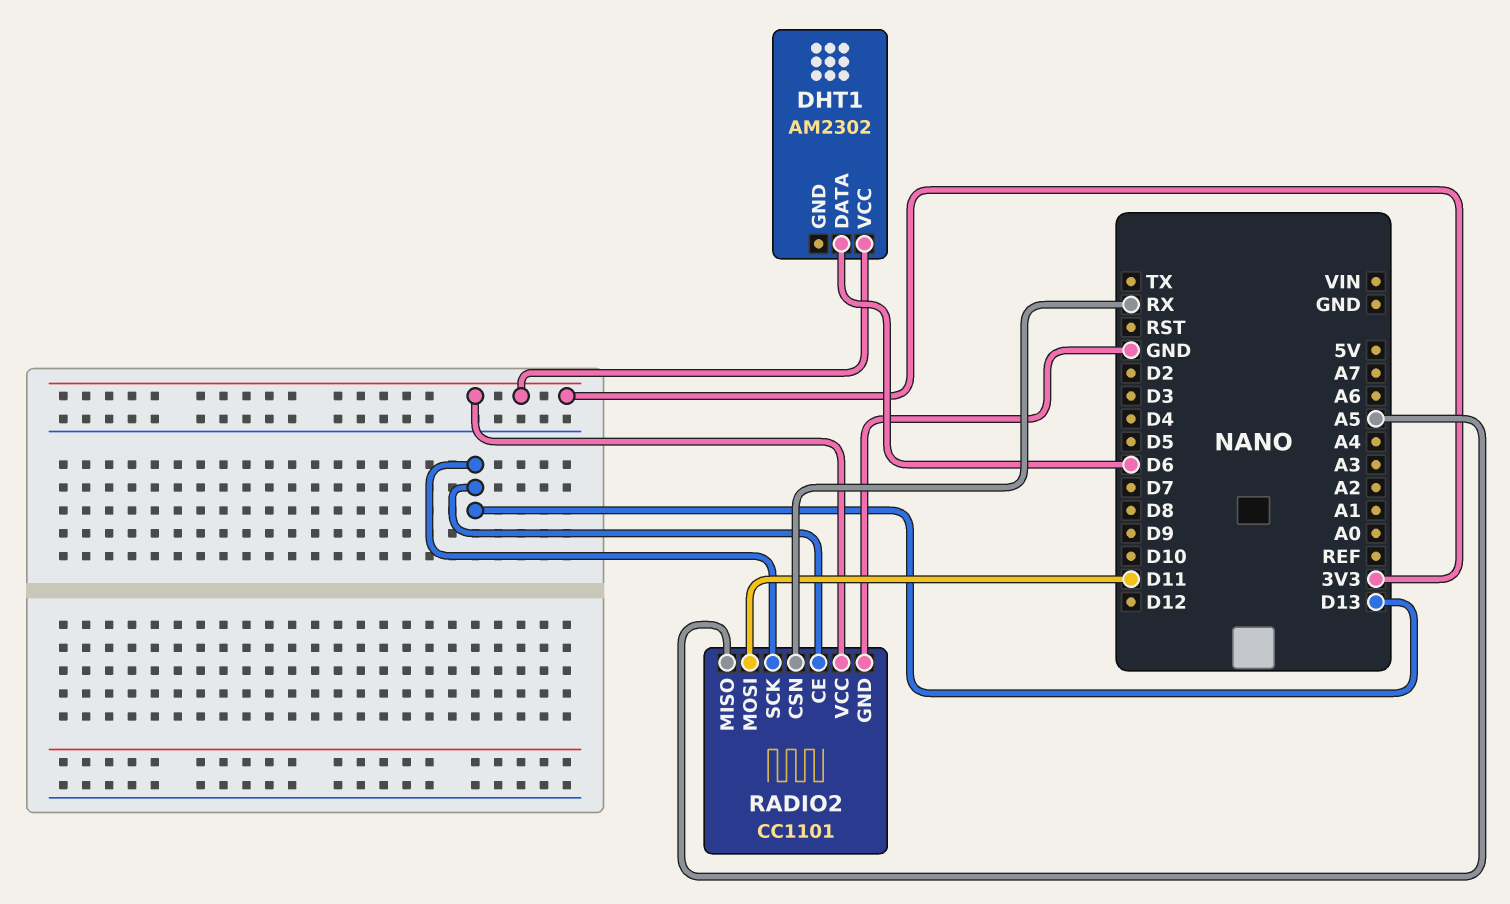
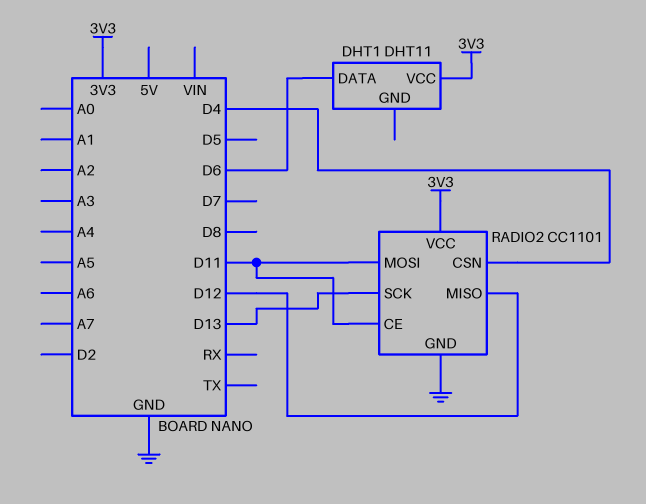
DHT1: AM2302 -> DHT11
RADIO2 pin CE: D13 -> D11
RADIO2 pin CSN: RX -> D4
RADIO2 pin MISO: A5 -> D12

